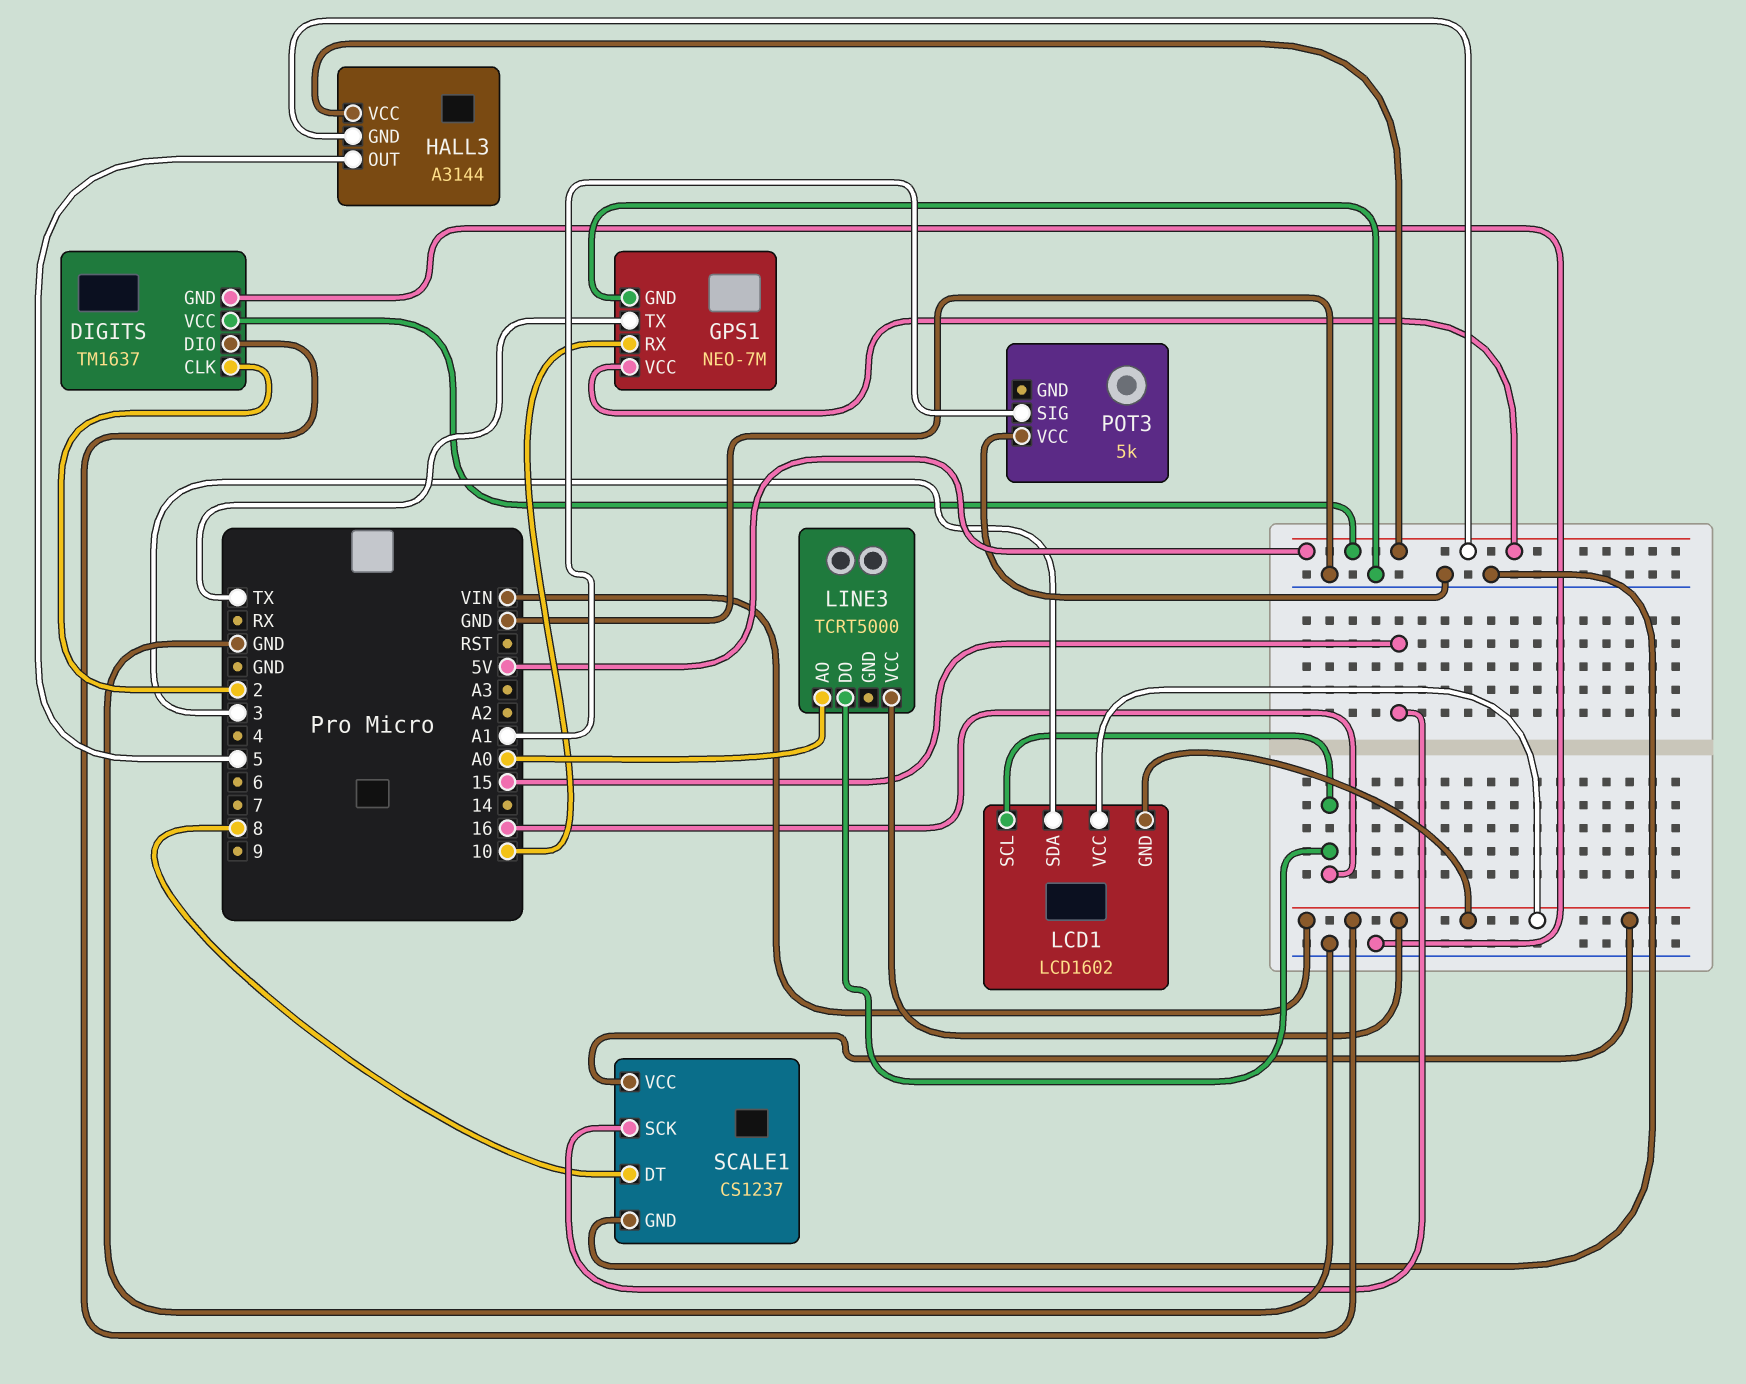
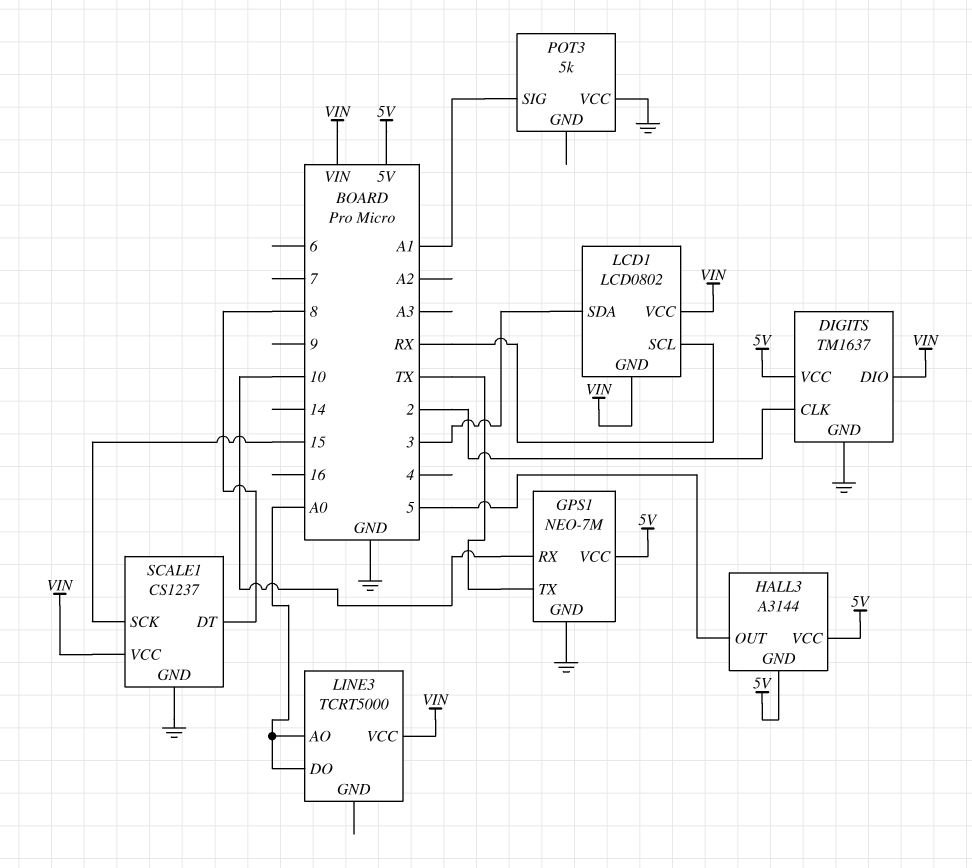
LCD1: LCD1602 -> LCD0802
LCD1 pin SCL: 16 -> RX
LINE3 pin DO: 16 -> A0

